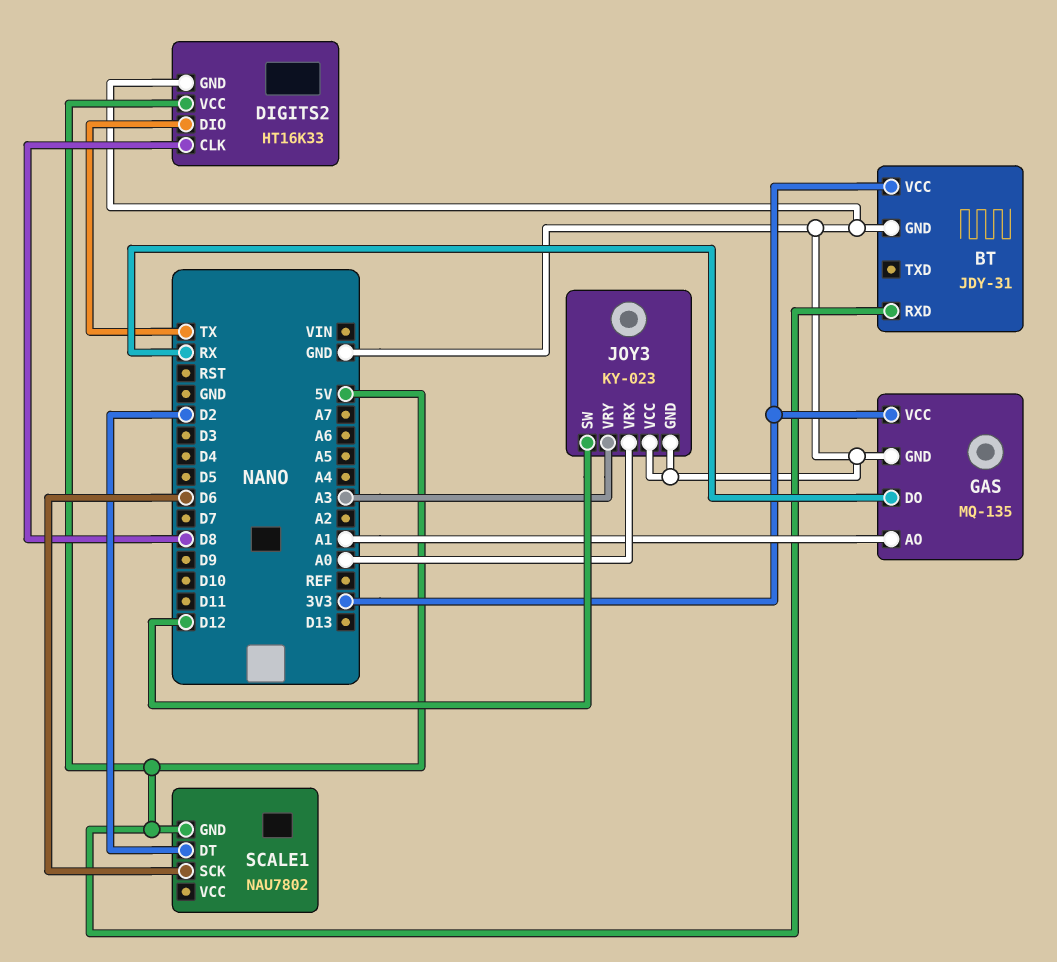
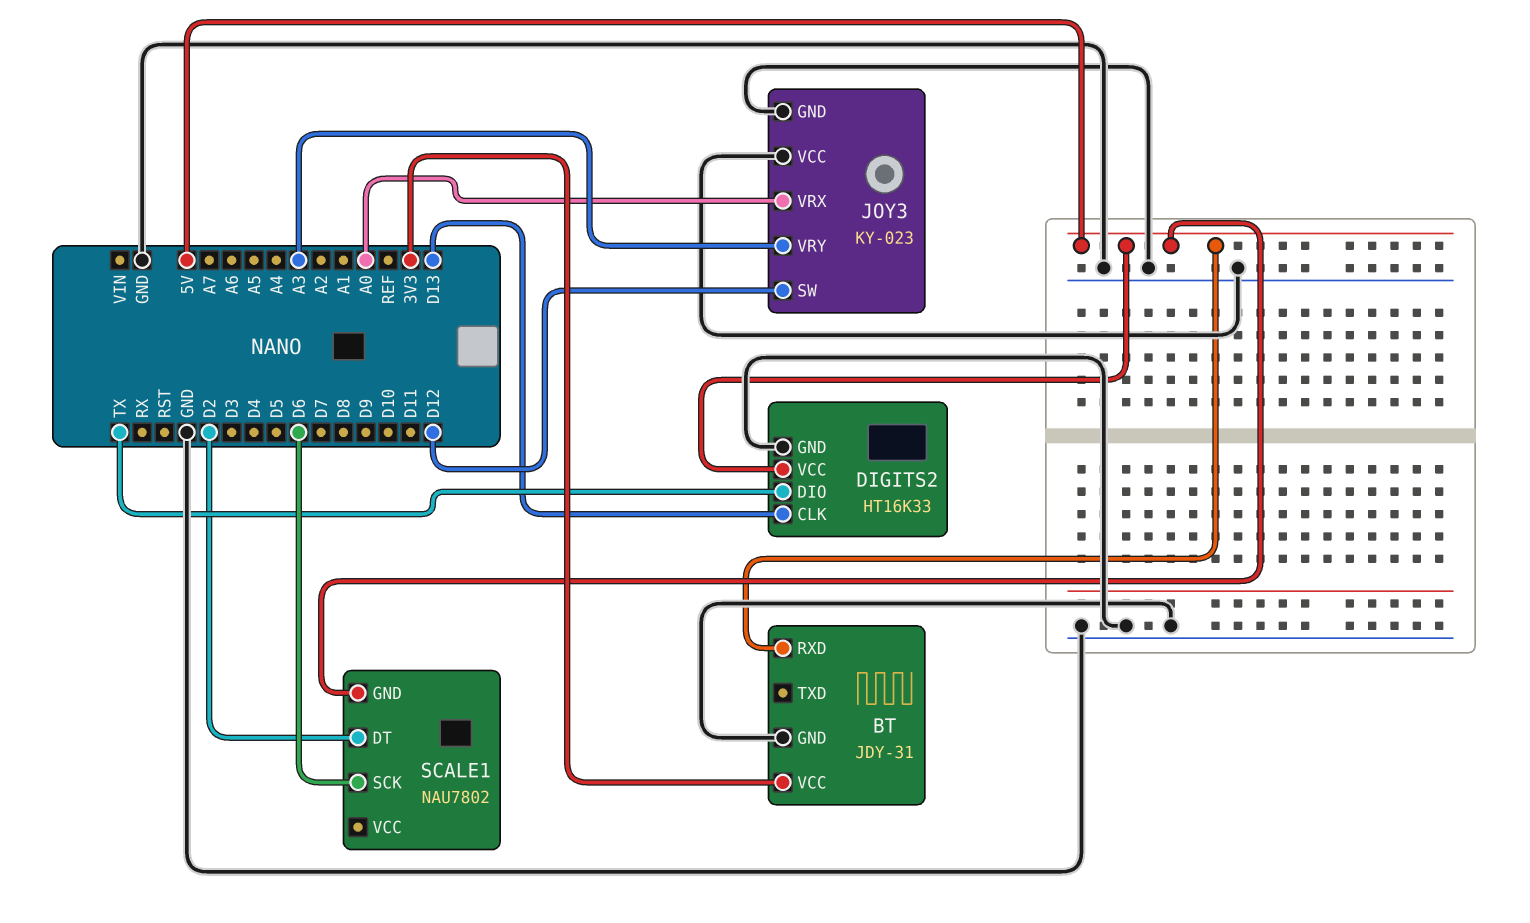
DIGITS2 pin CLK: D8 -> D13
GAS: MQ-135 -> none
GAS pin AO: A1 -> none
GAS pin DO: RX -> none
GAS pin GND: GND -> none
GAS pin VCC: 3V3 -> none

